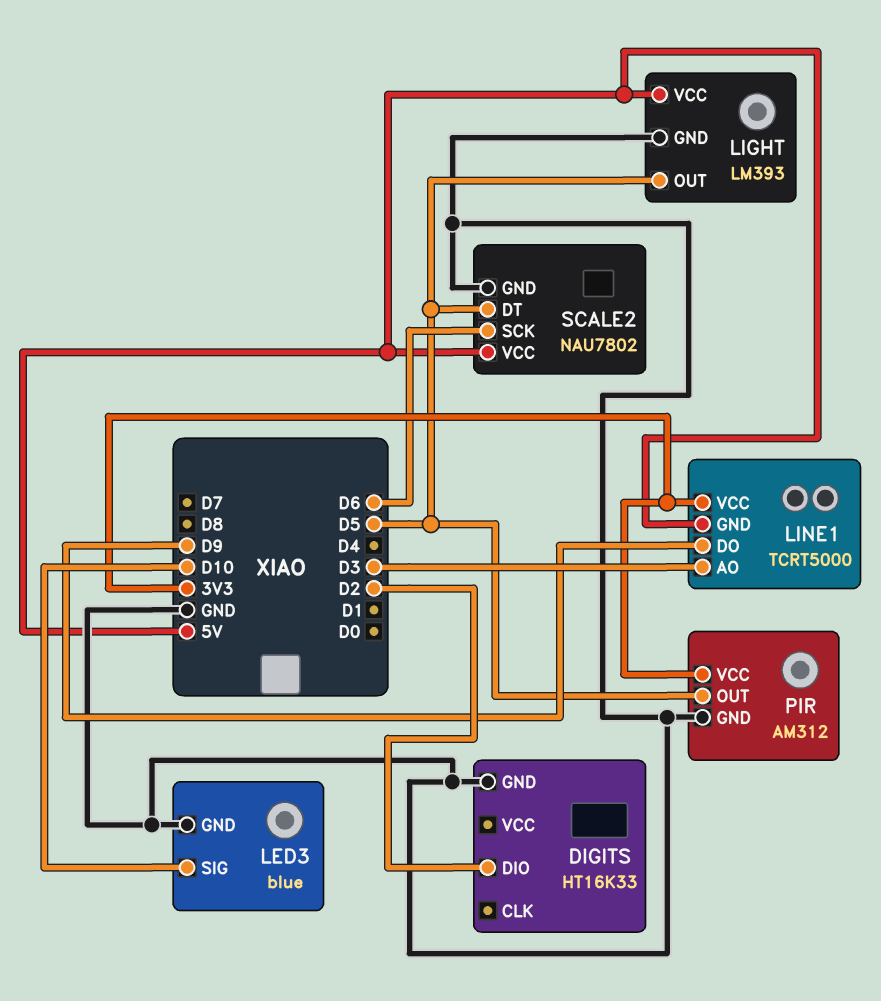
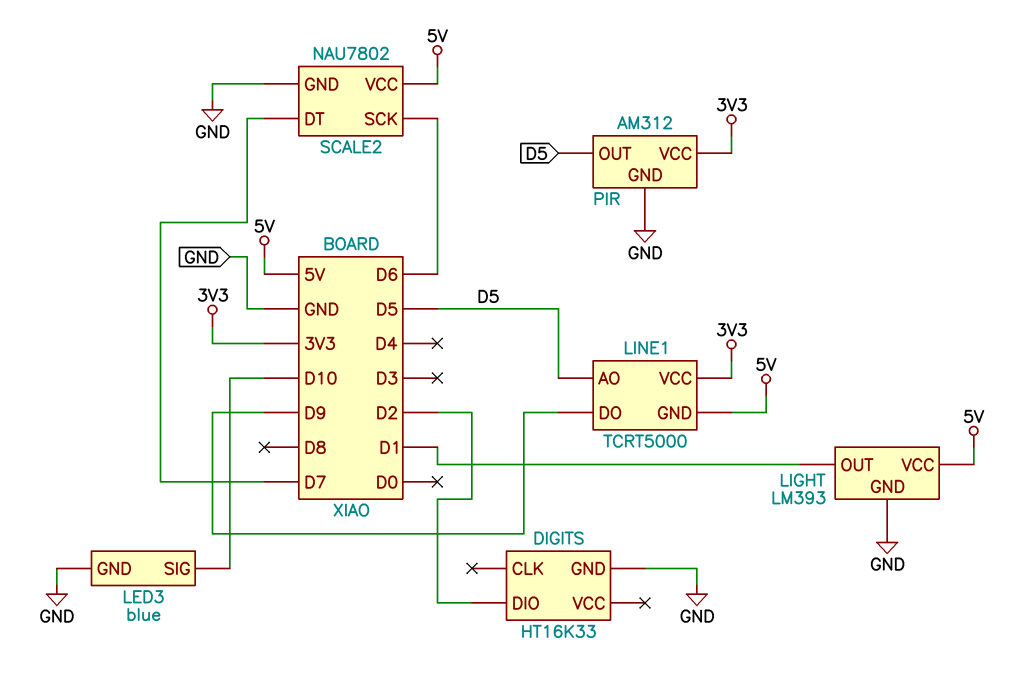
LIGHT pin OUT: D5 -> D1
LINE1 pin AO: D3 -> D5
SCALE2 pin DT: D5 -> D7

